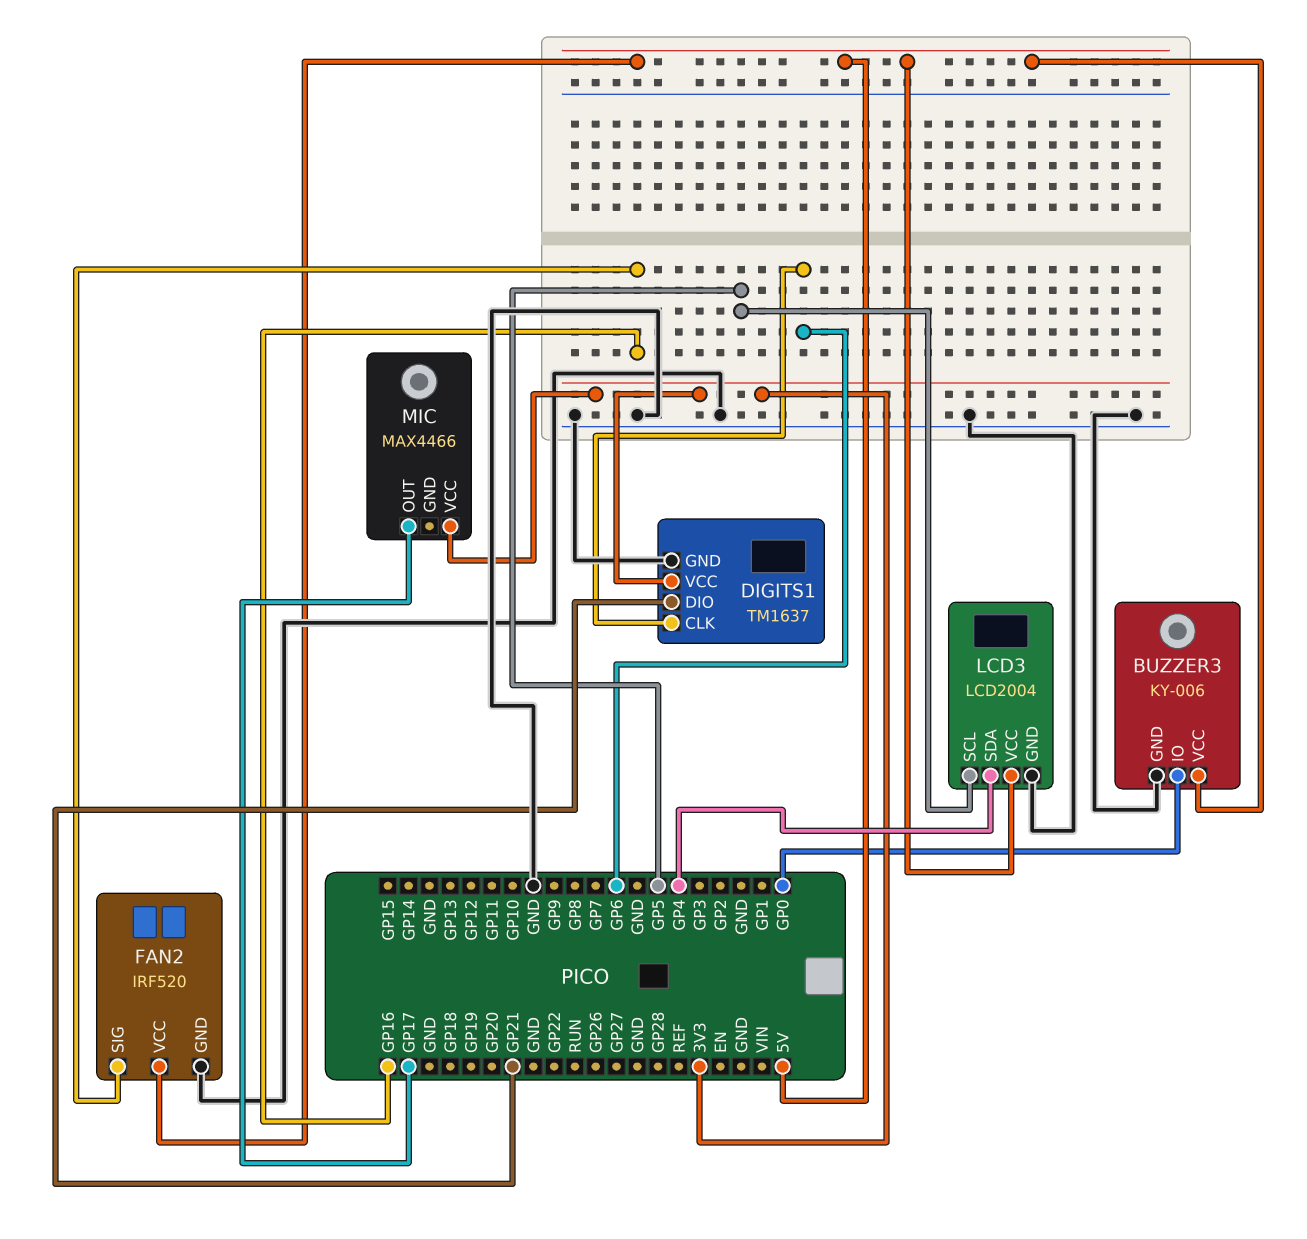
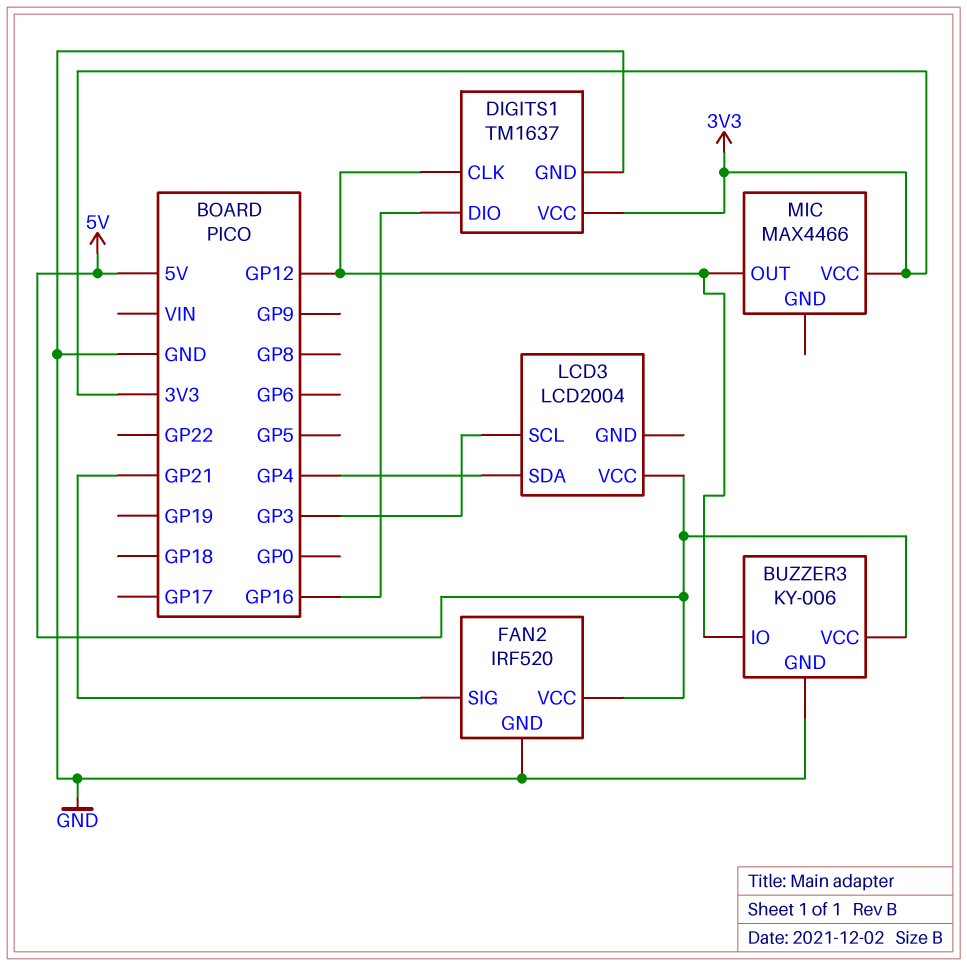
BUZZER3 pin IO: GP0 -> GP12
DIGITS1 pin CLK: GP6 -> GP12
DIGITS1 pin DIO: GP21 -> GP16
FAN2 pin SIG: GP16 -> GP21
LCD3 pin GND: GND -> none
LCD3 pin SCL: GP5 -> GP3
MIC pin OUT: GP17 -> GP12

